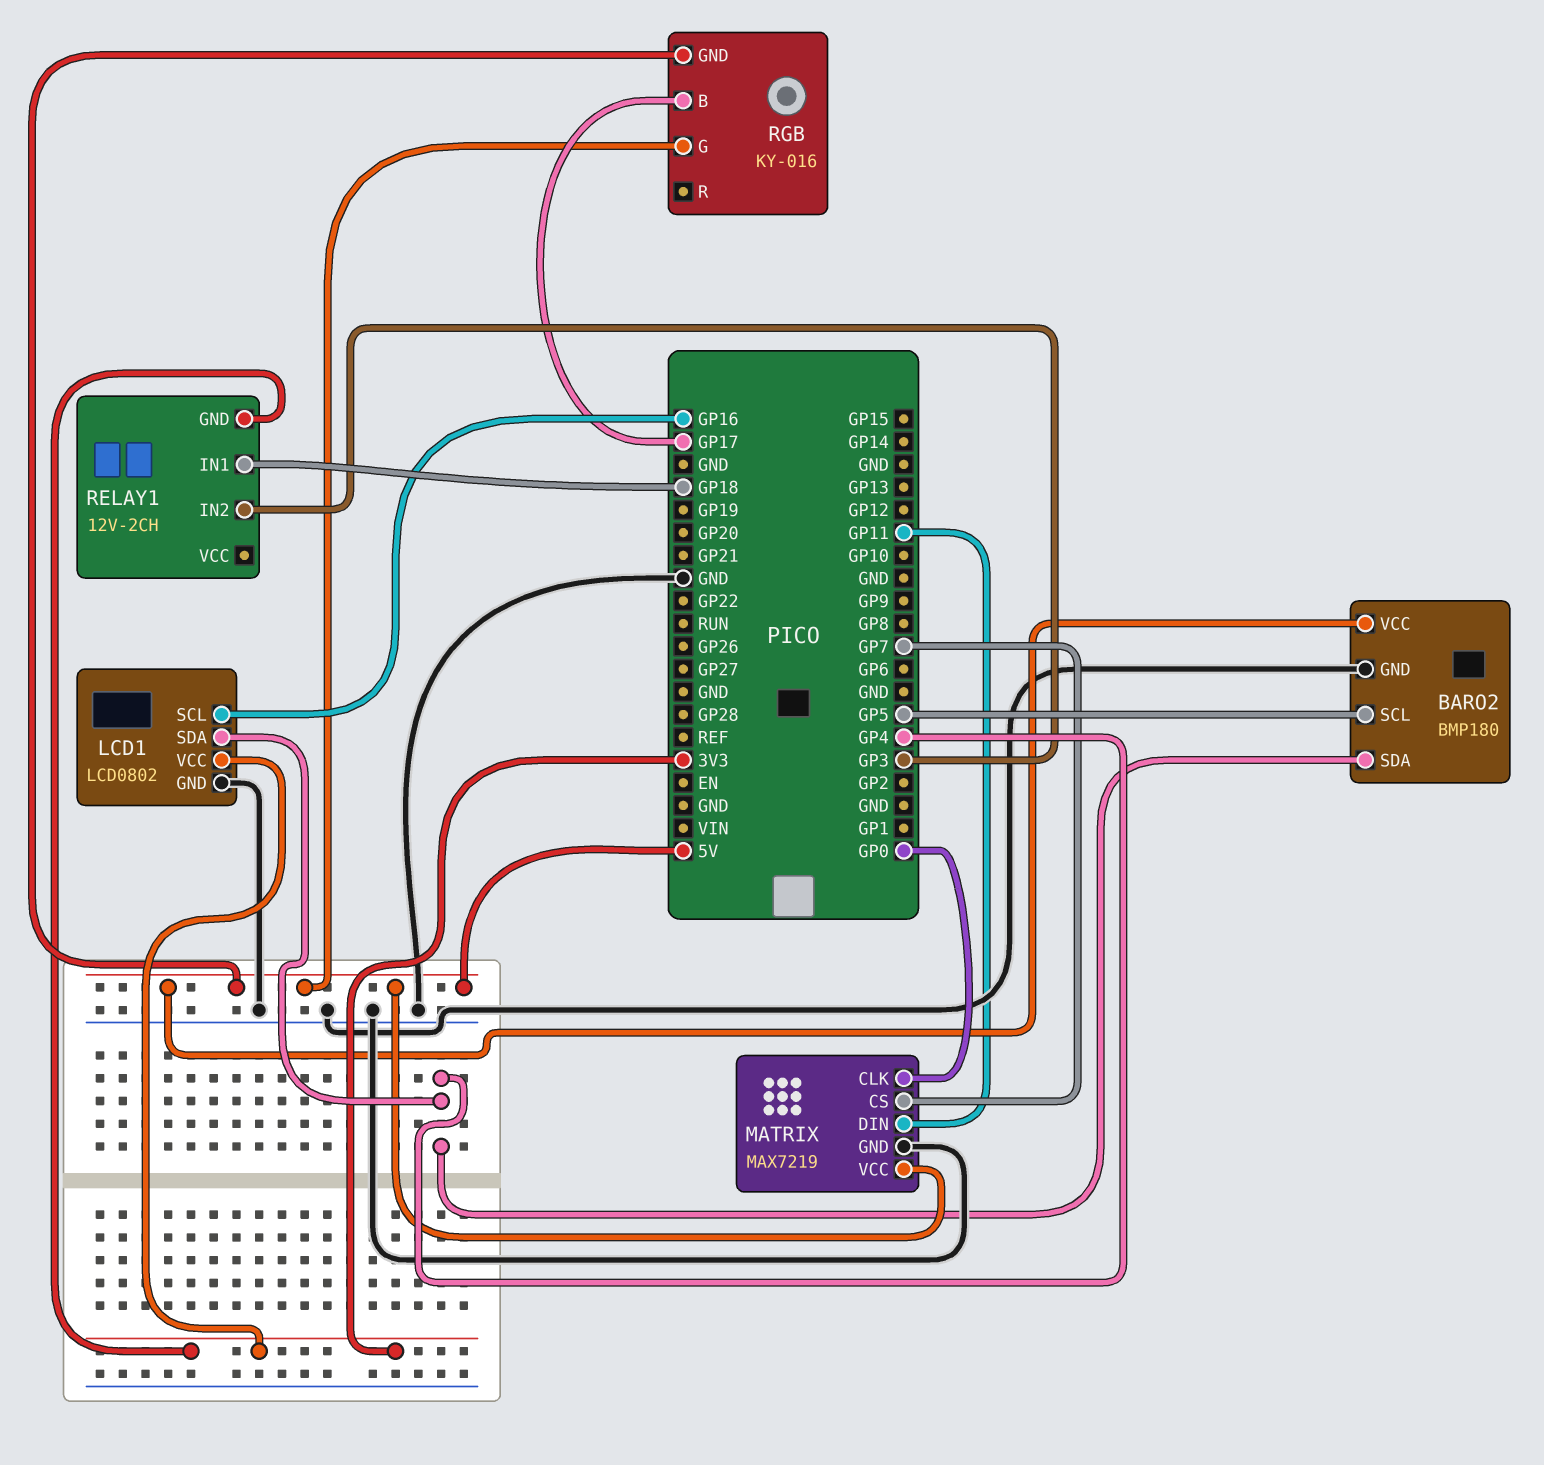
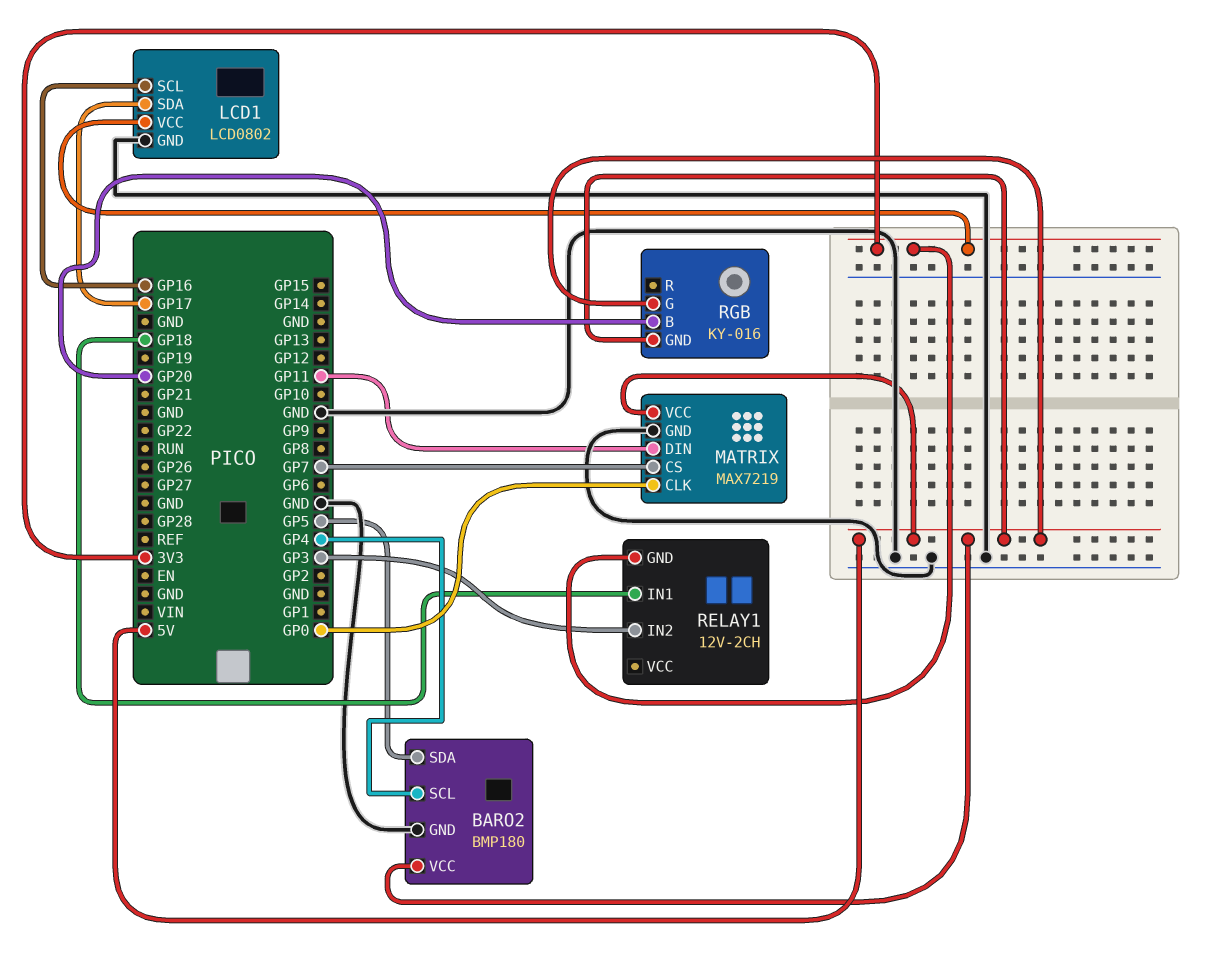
BARO2 pin SCL: GP5 -> GP4
BARO2 pin SDA: GP4 -> GP5
LCD1 pin SDA: GP4 -> GP17
RGB pin B: GP17 -> GP20

